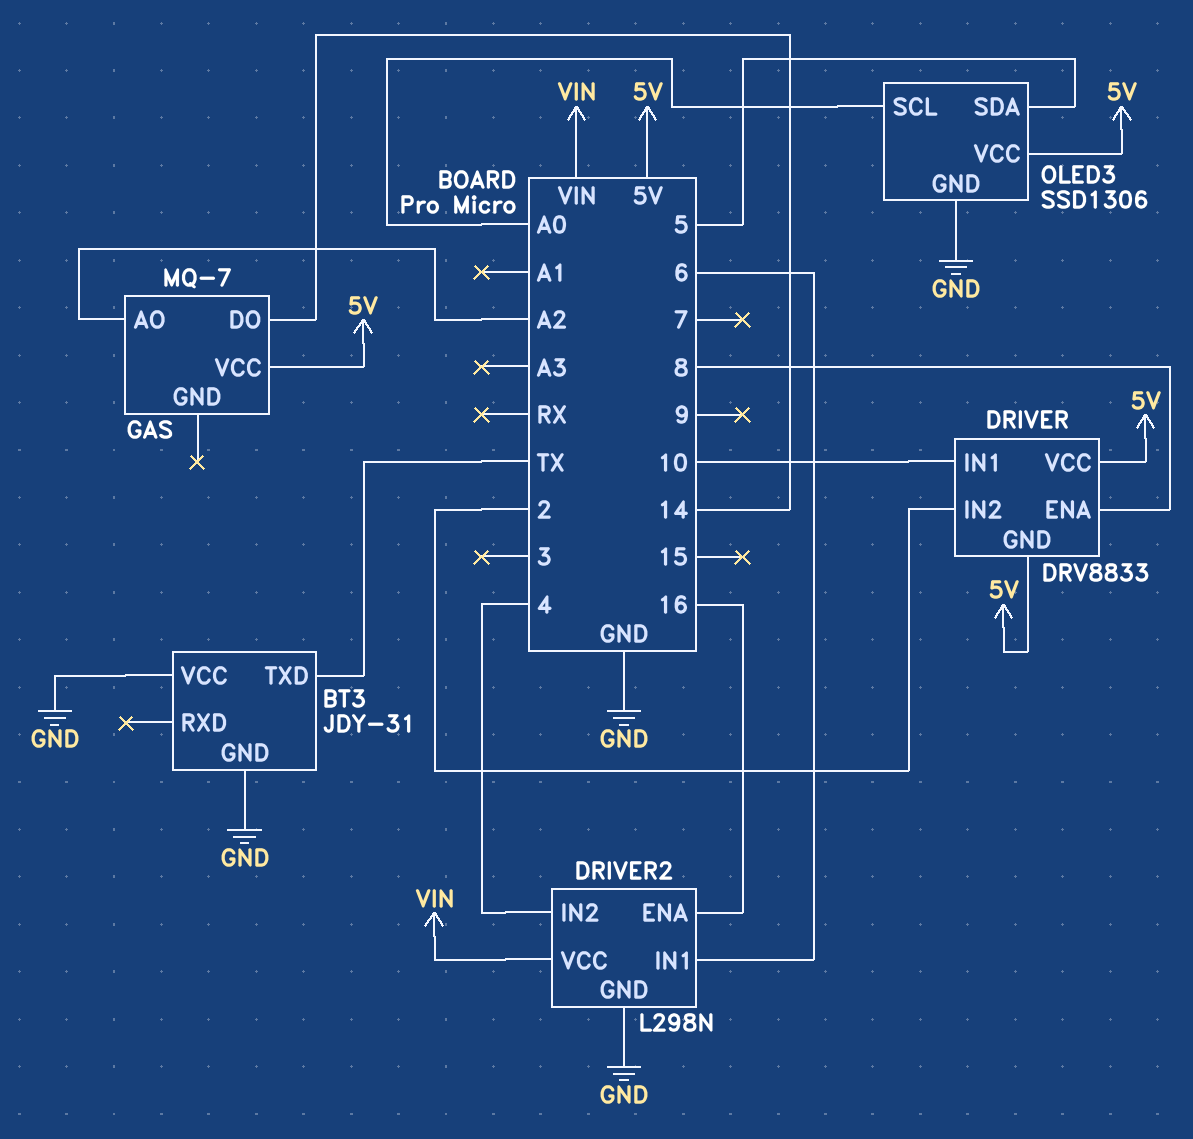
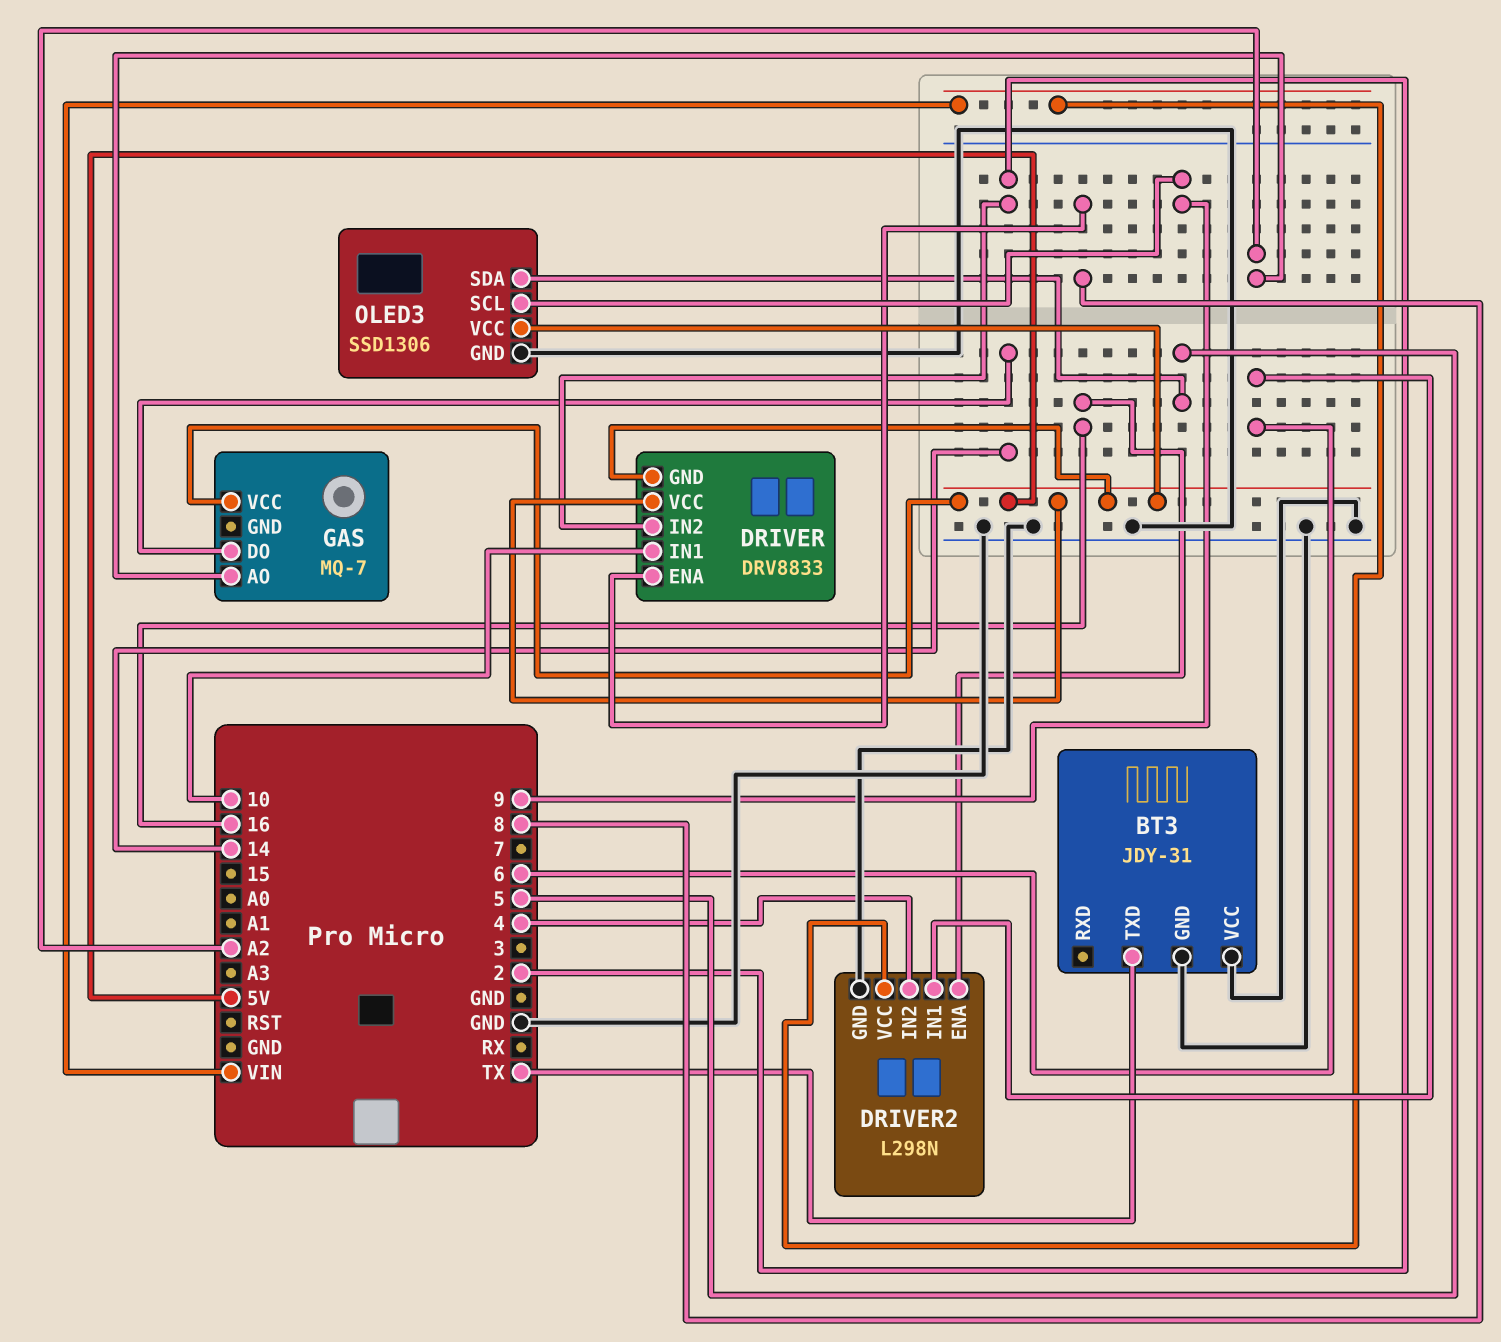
OLED3 pin SCL: A0 -> 9

